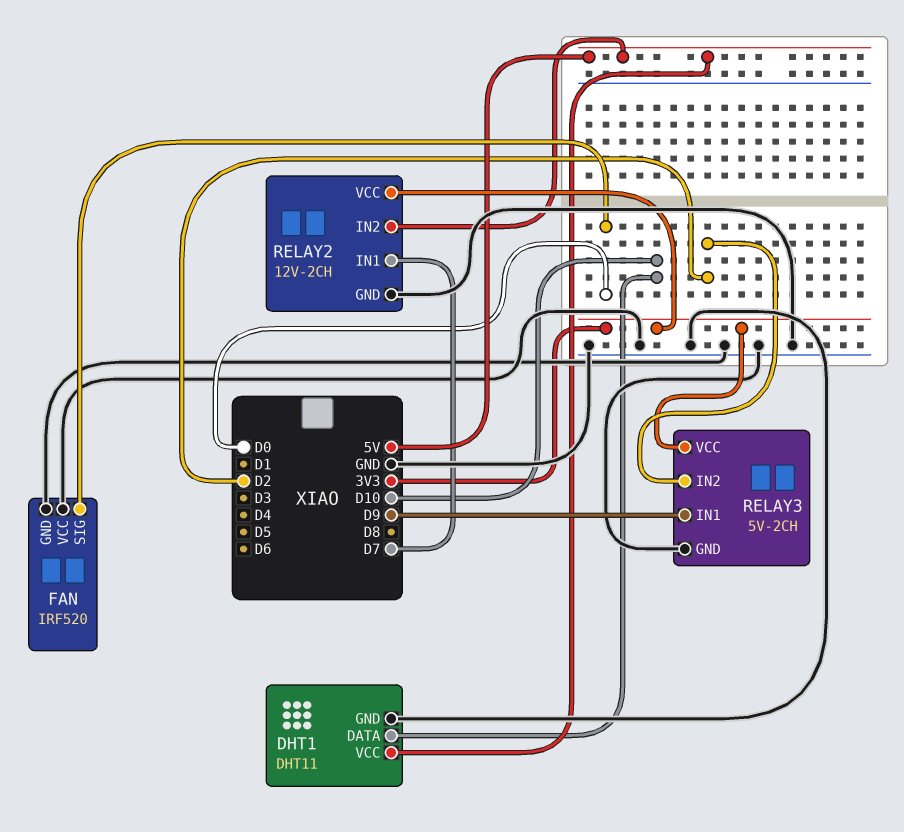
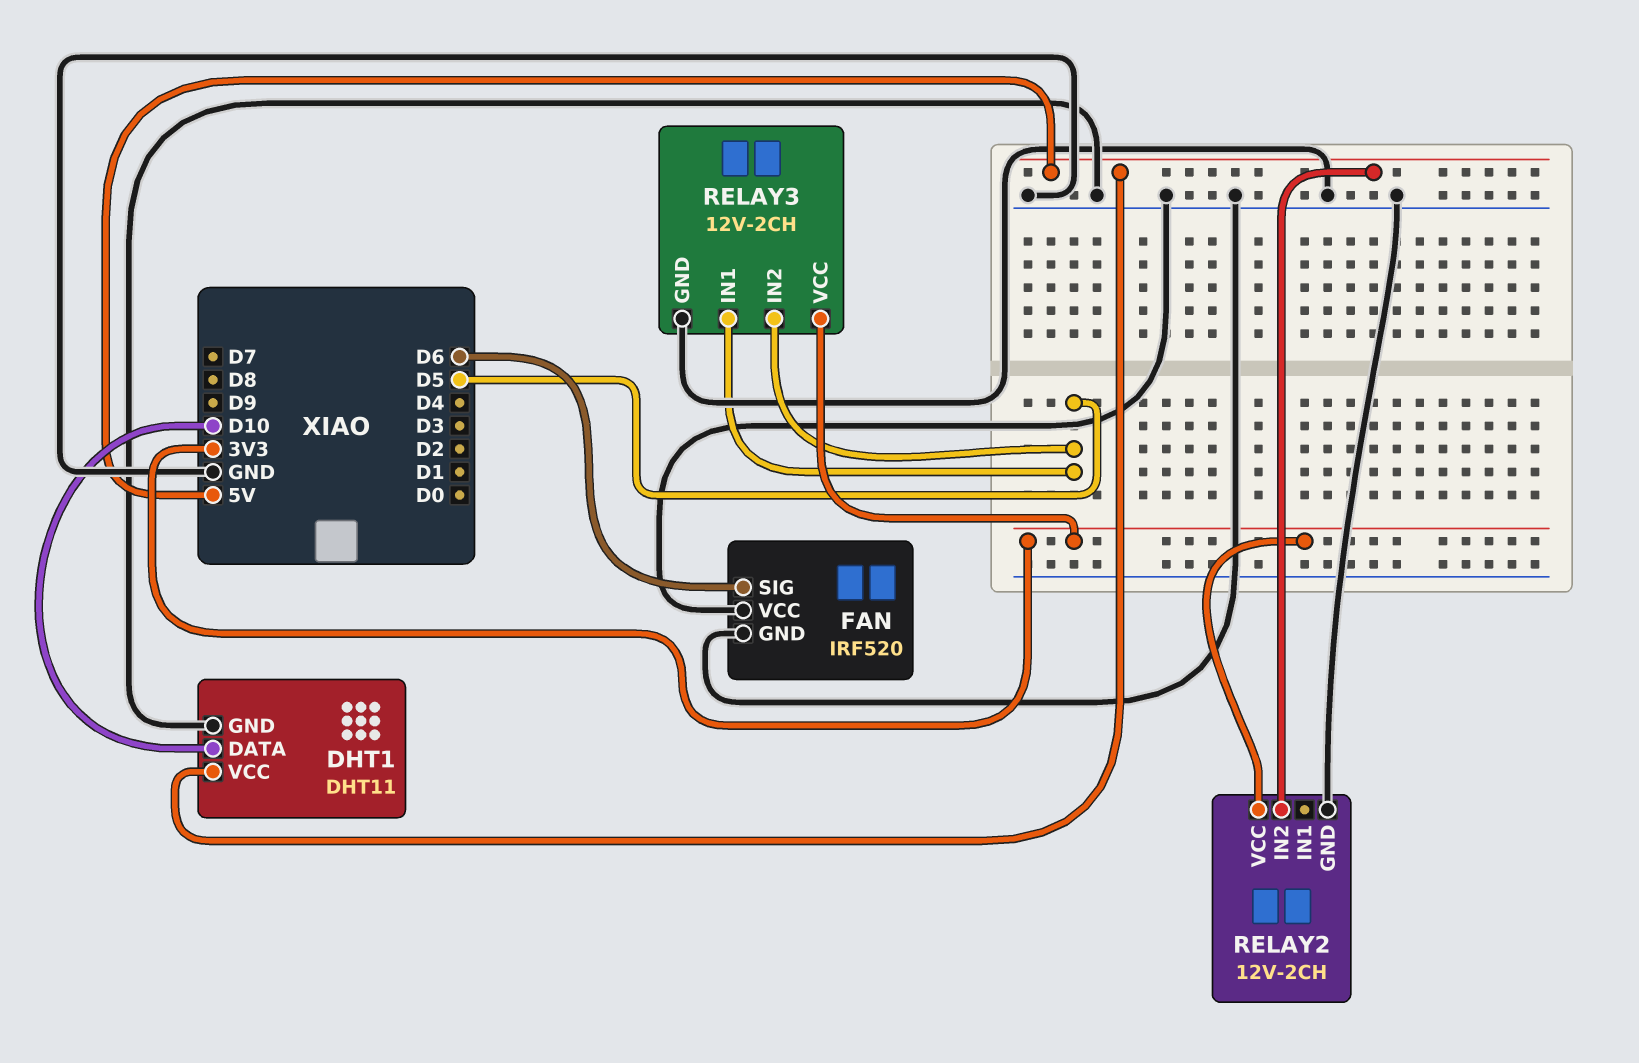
FAN pin SIG: D0 -> D6
RELAY2 pin IN1: D7 -> none
RELAY3: 5V-2CH -> 12V-2CH
RELAY3 pin IN1: D9 -> D5
RELAY3 pin IN2: D2 -> D5

